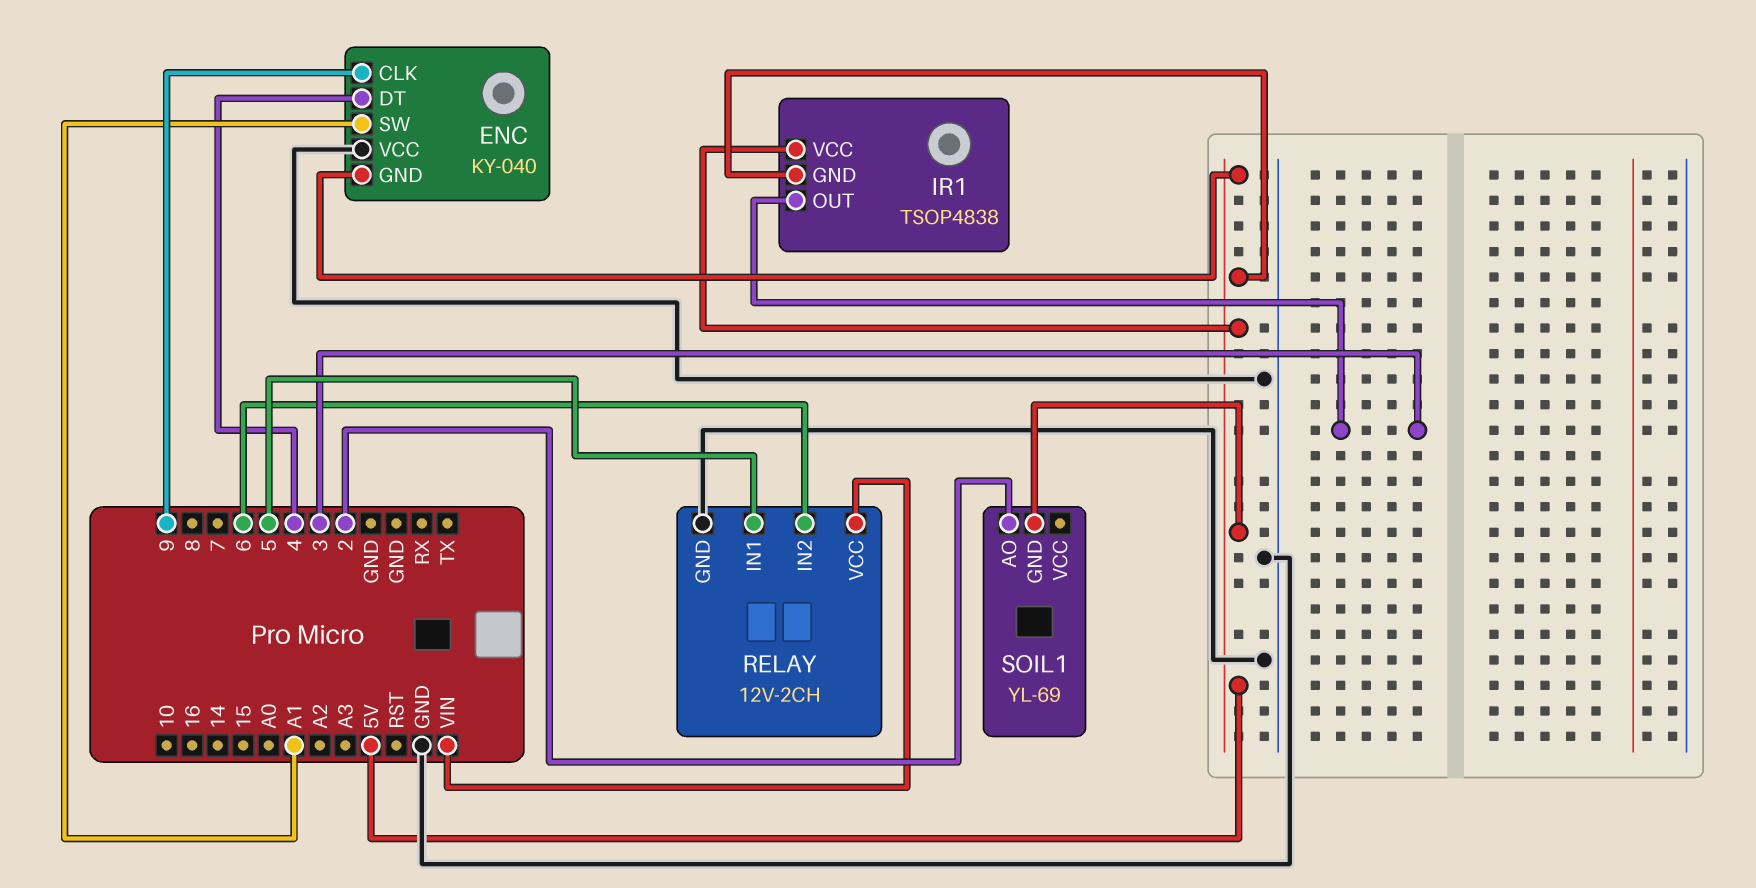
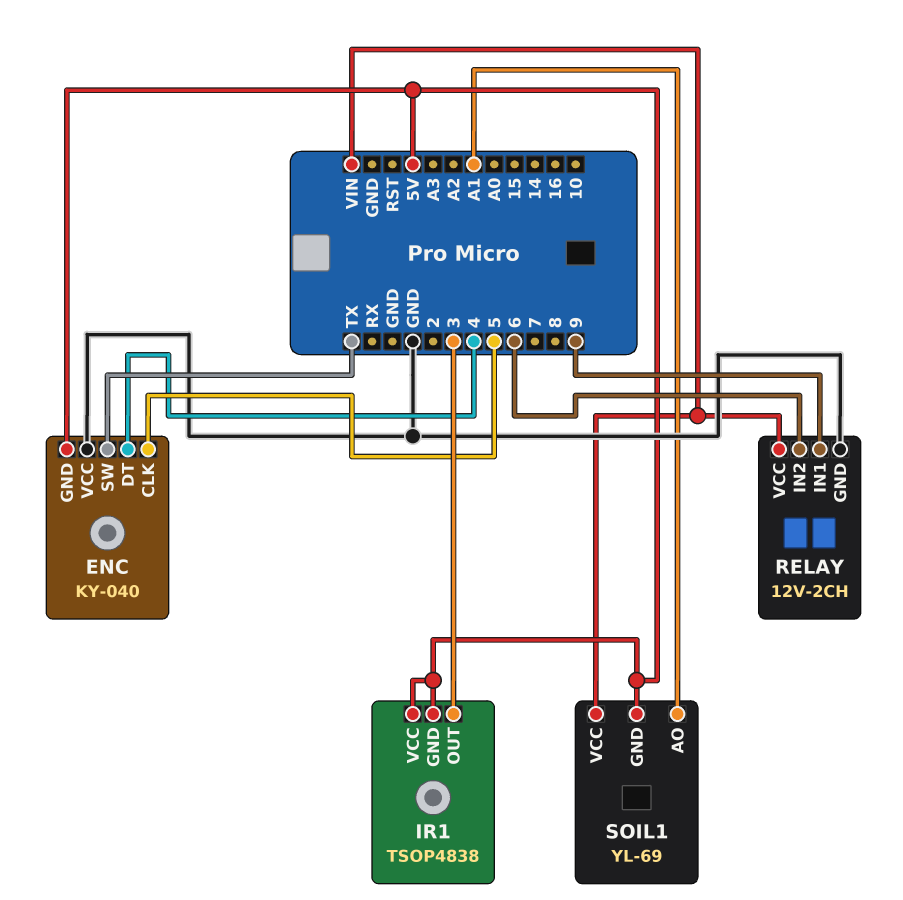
ENC pin CLK: 9 -> 5
ENC pin SW: A1 -> TX
RELAY pin IN1: 5 -> 9
SOIL1 pin AO: 2 -> A1
SOIL1 pin VCC: none -> VIN

